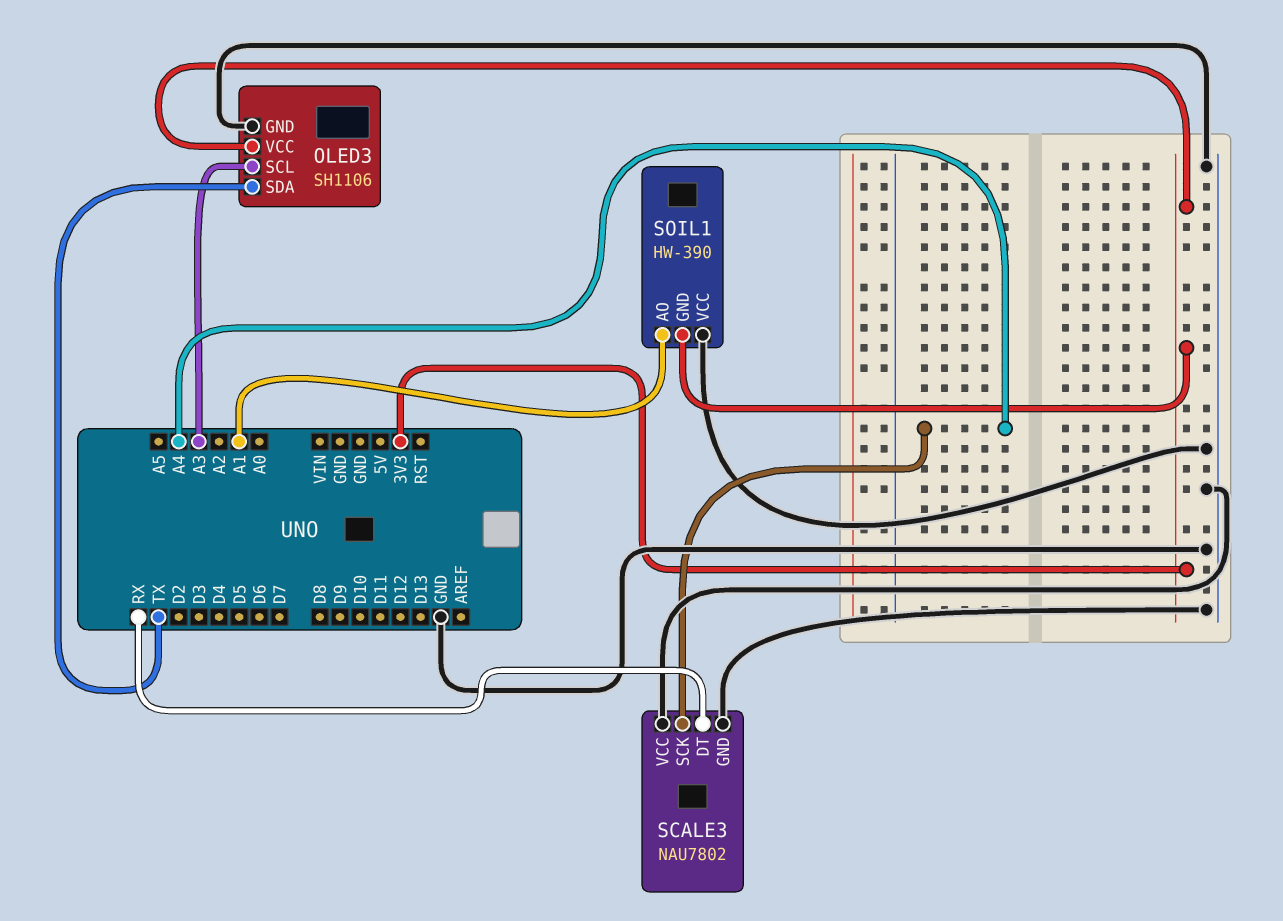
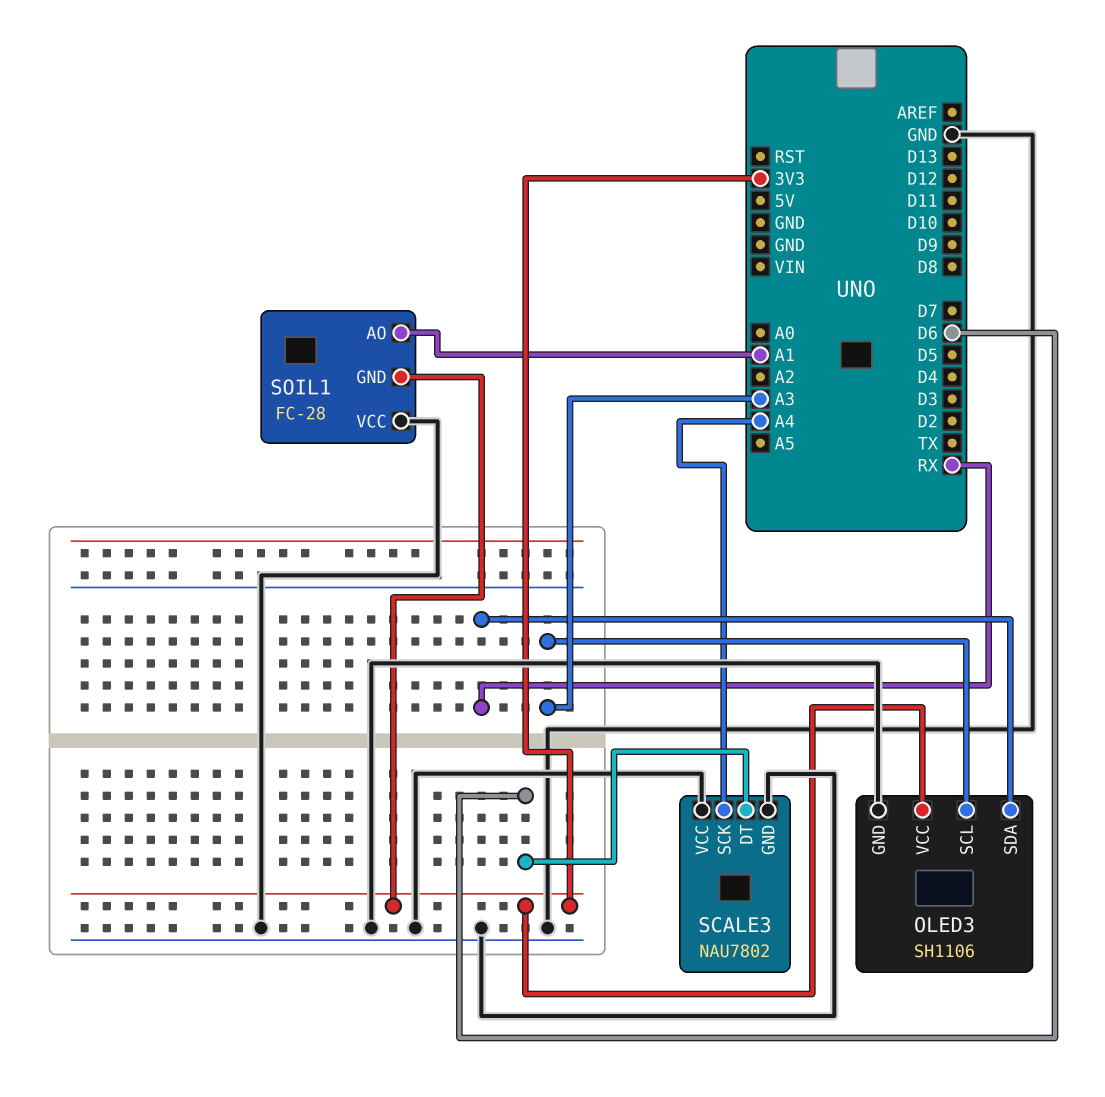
OLED3 pin SDA: TX -> RX
SCALE3 pin DT: RX -> D6
SOIL1: HW-390 -> FC-28

